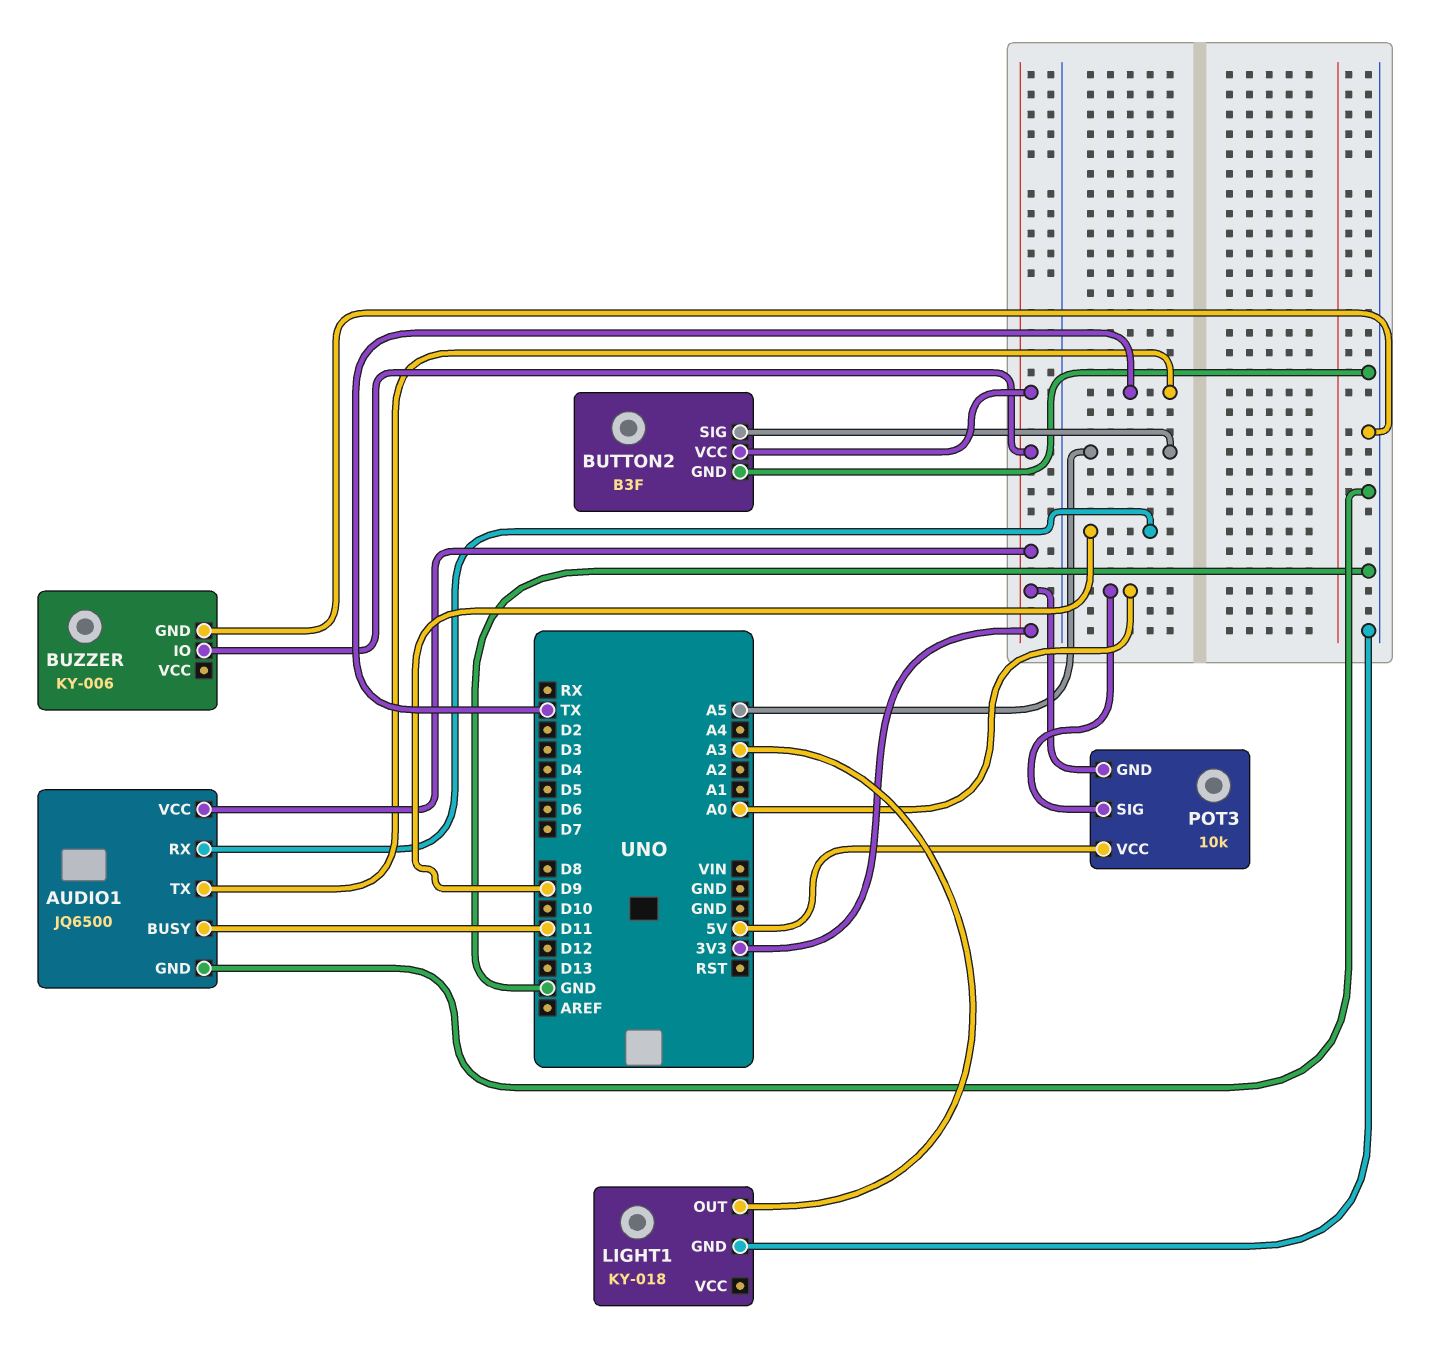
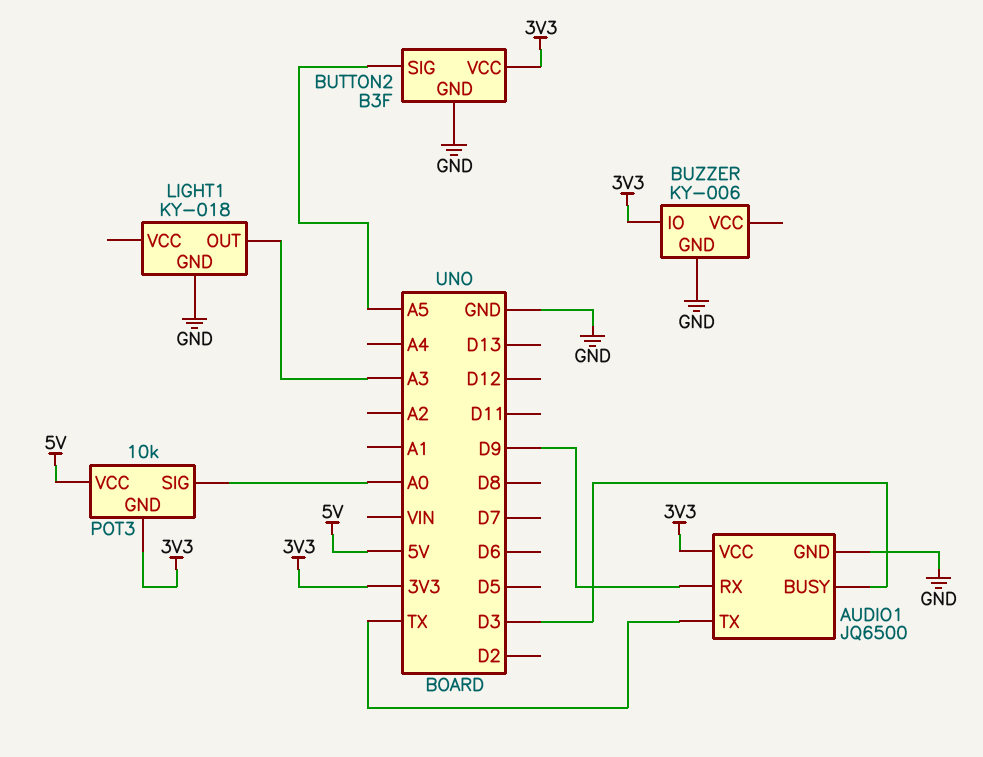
AUDIO1 pin BUSY: D11 -> D3

